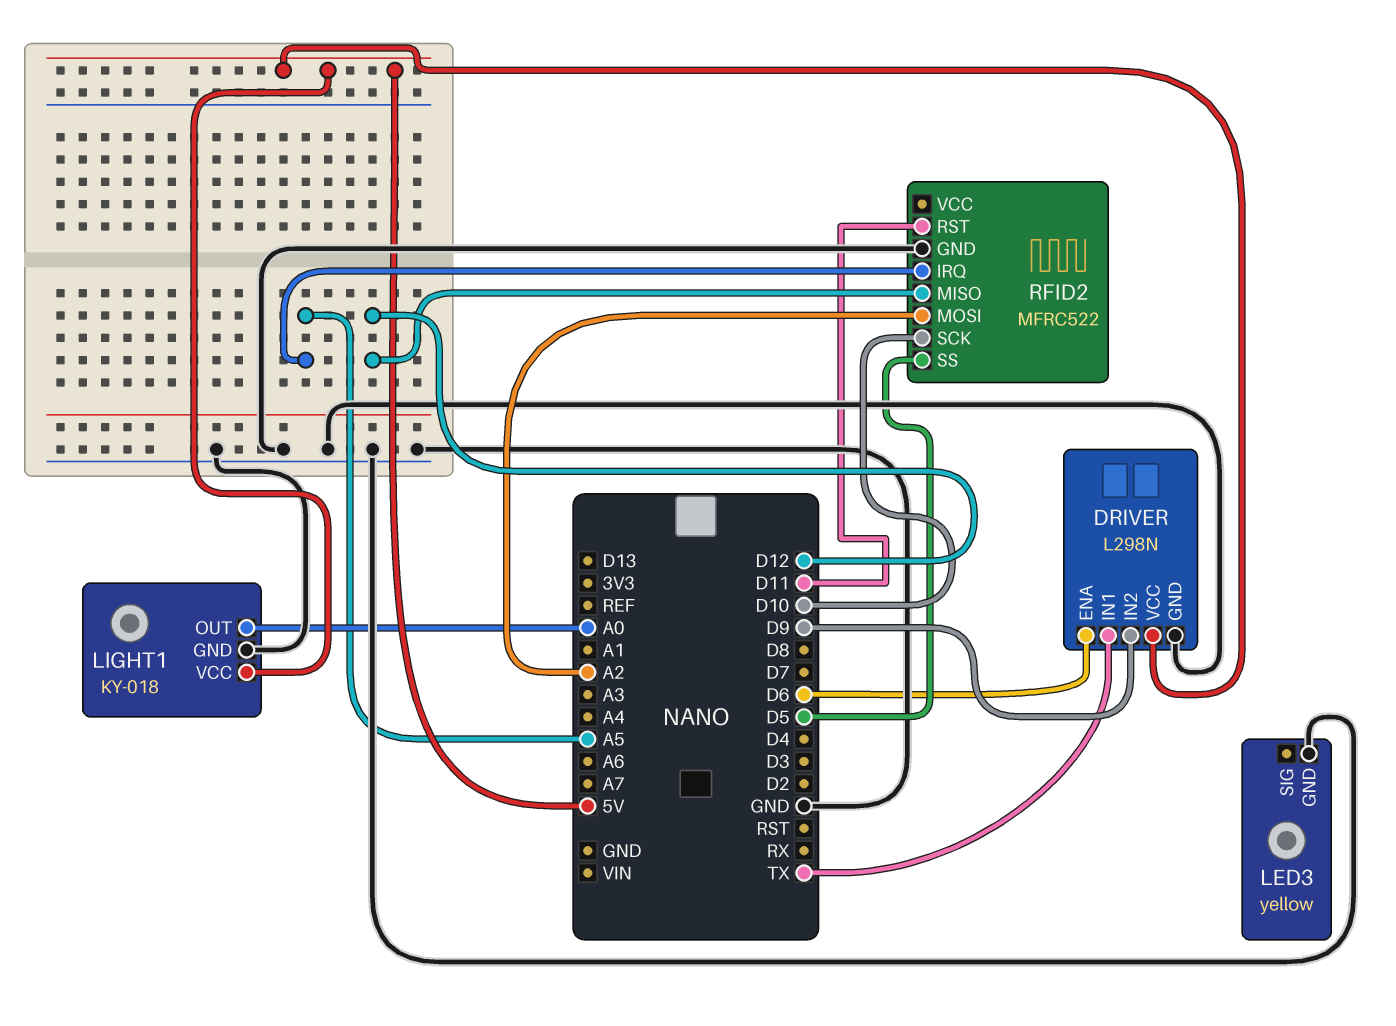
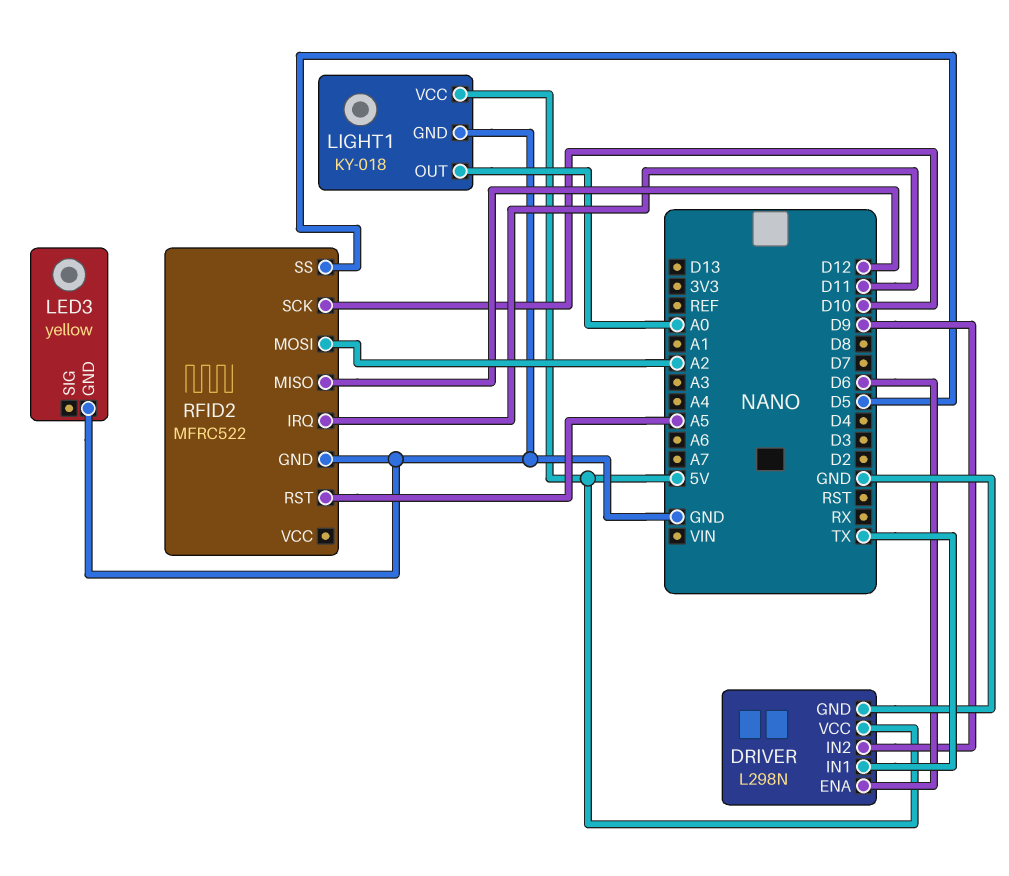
RFID2 pin IRQ: A5 -> D11
RFID2 pin RST: D11 -> A5

